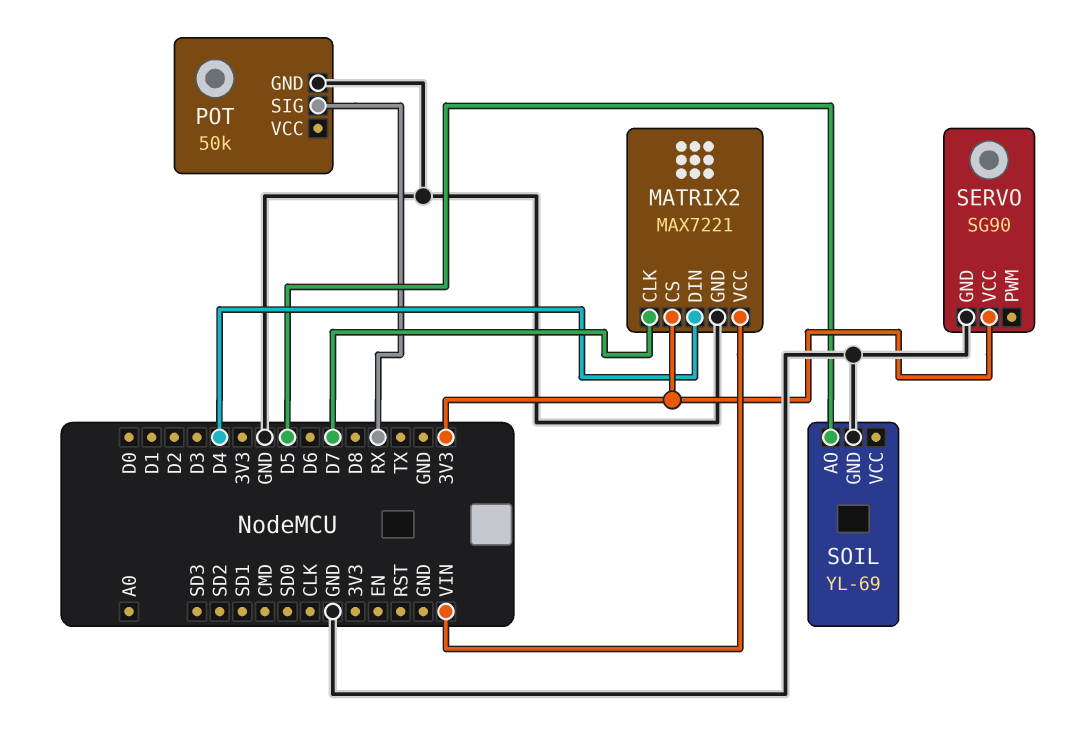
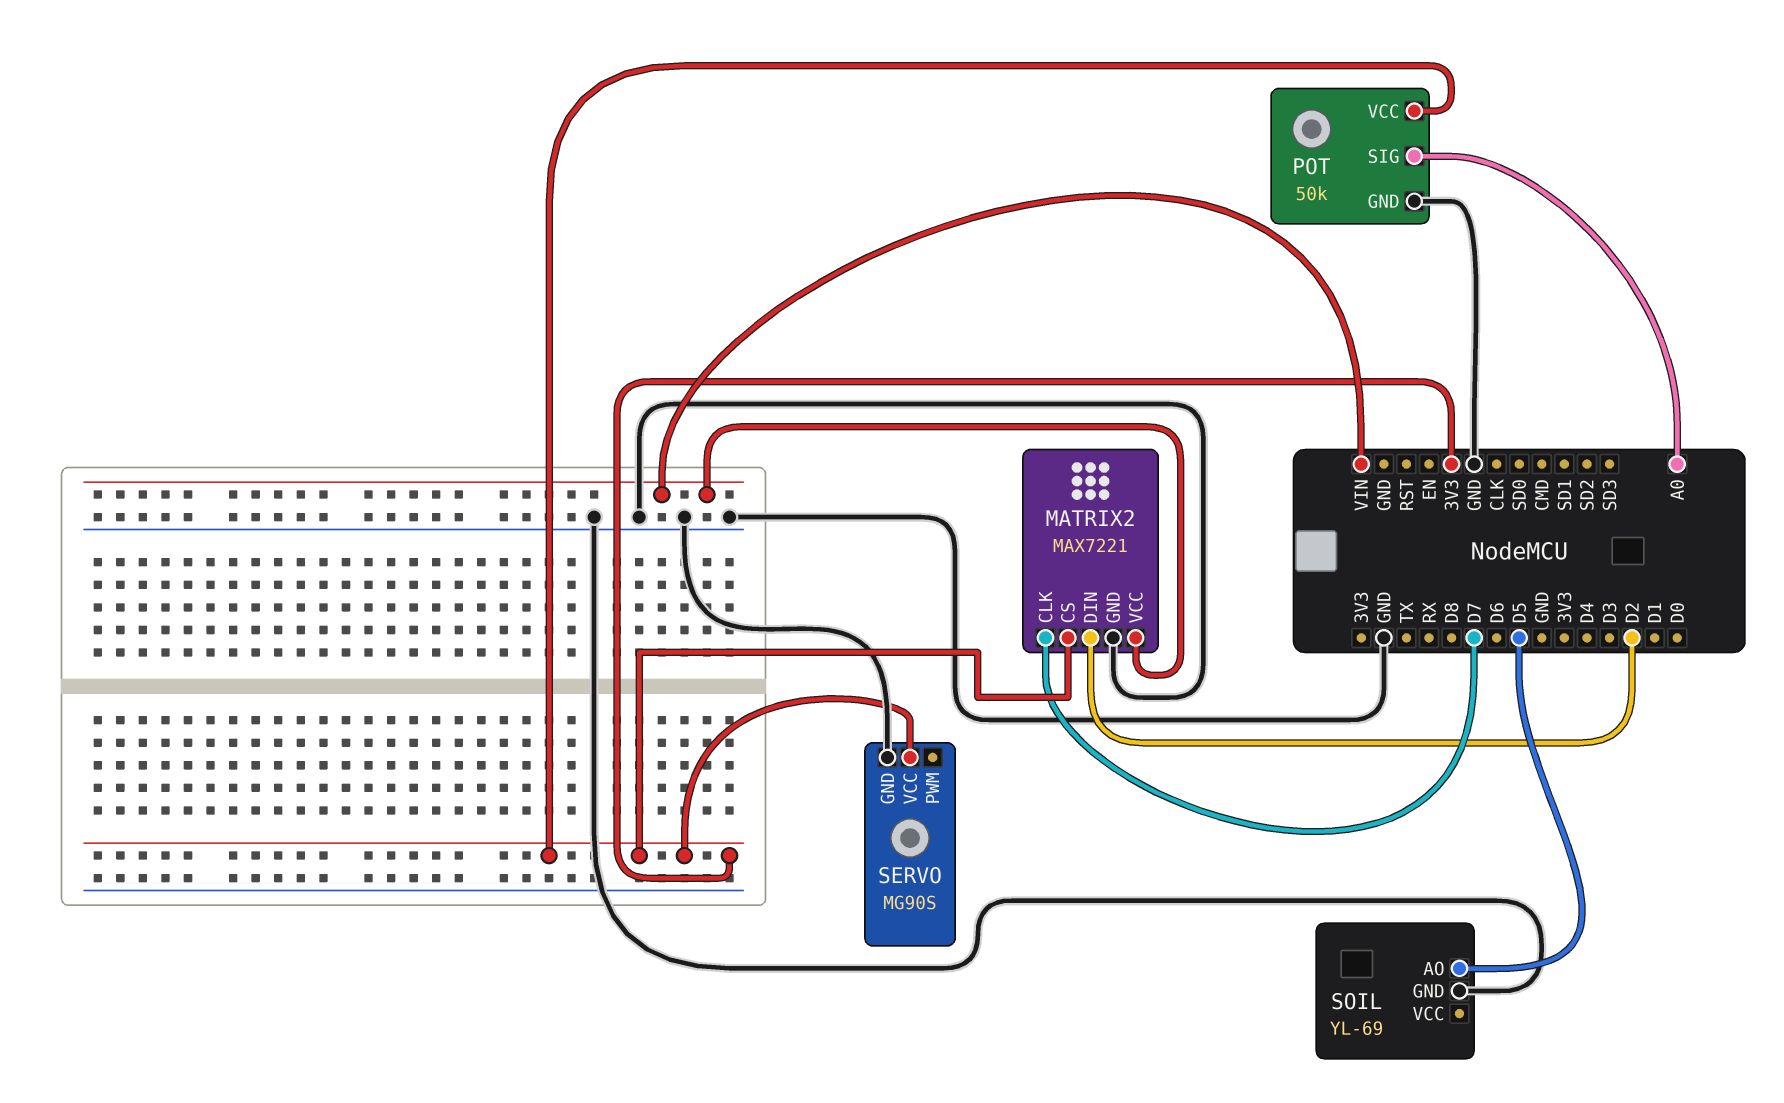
MATRIX2 pin DIN: D4 -> D2
POT pin SIG: RX -> A0
POT pin VCC: none -> 3V3
SERVO: SG90 -> MG90S

